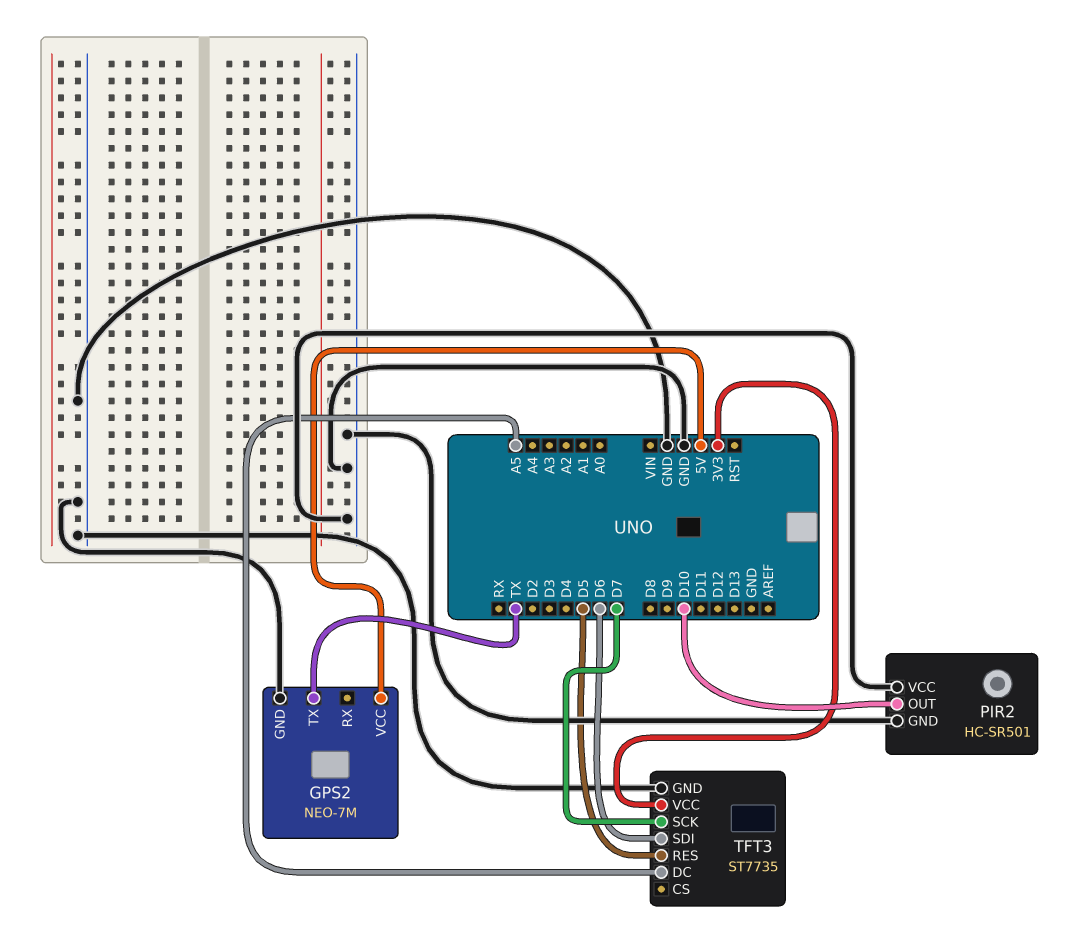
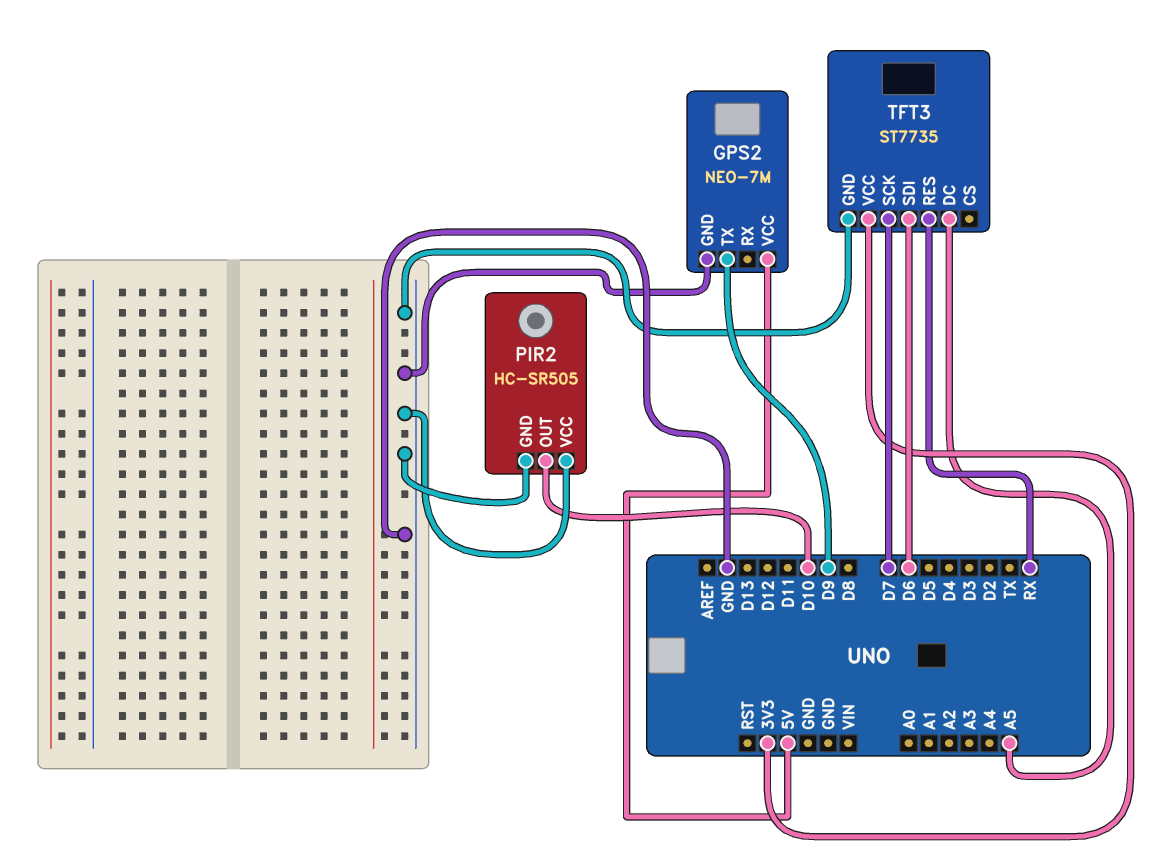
GPS2 pin TX: TX -> D9
PIR2: HC-SR501 -> HC-SR505
TFT3 pin RES: D5 -> RX

